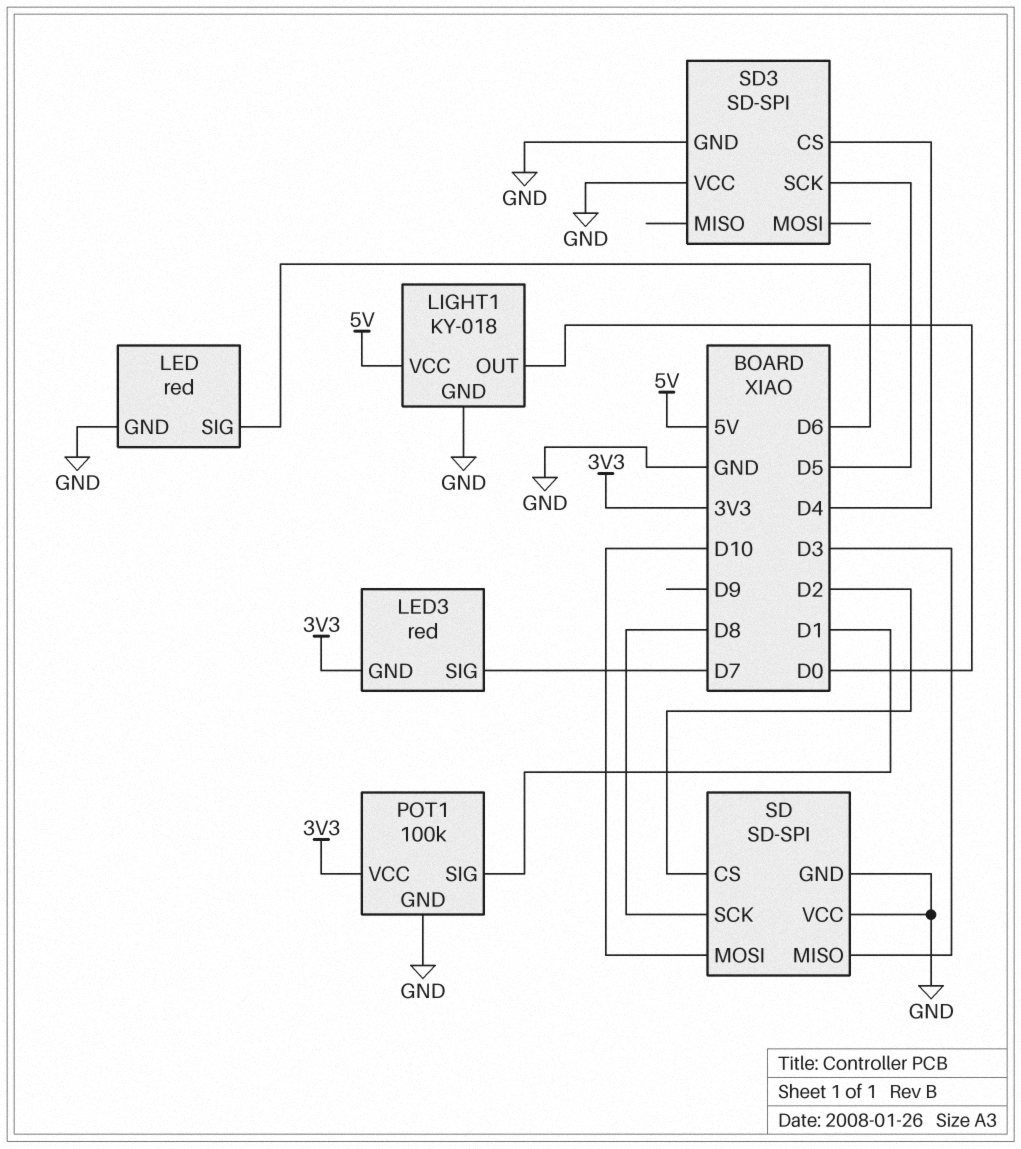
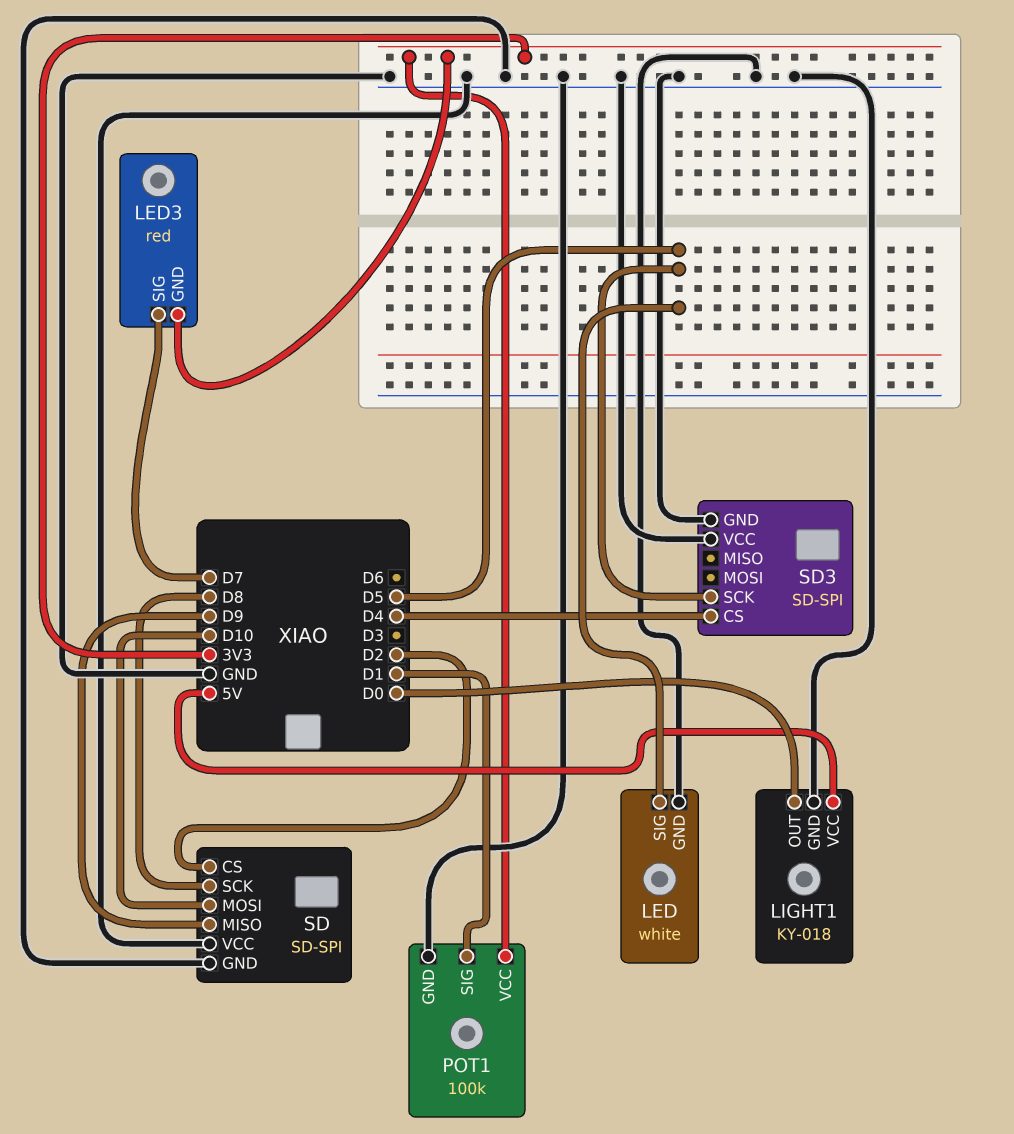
LED: red -> white
LED pin SIG: D6 -> D5
SD pin MISO: D3 -> D9

